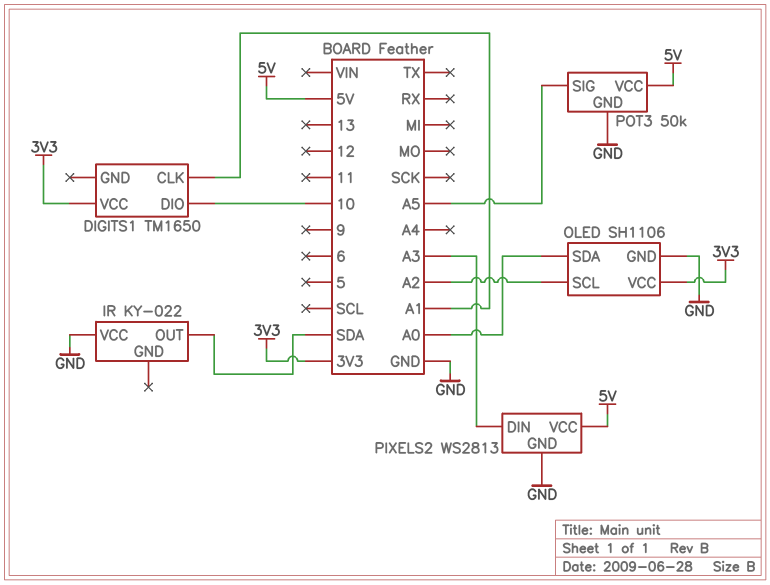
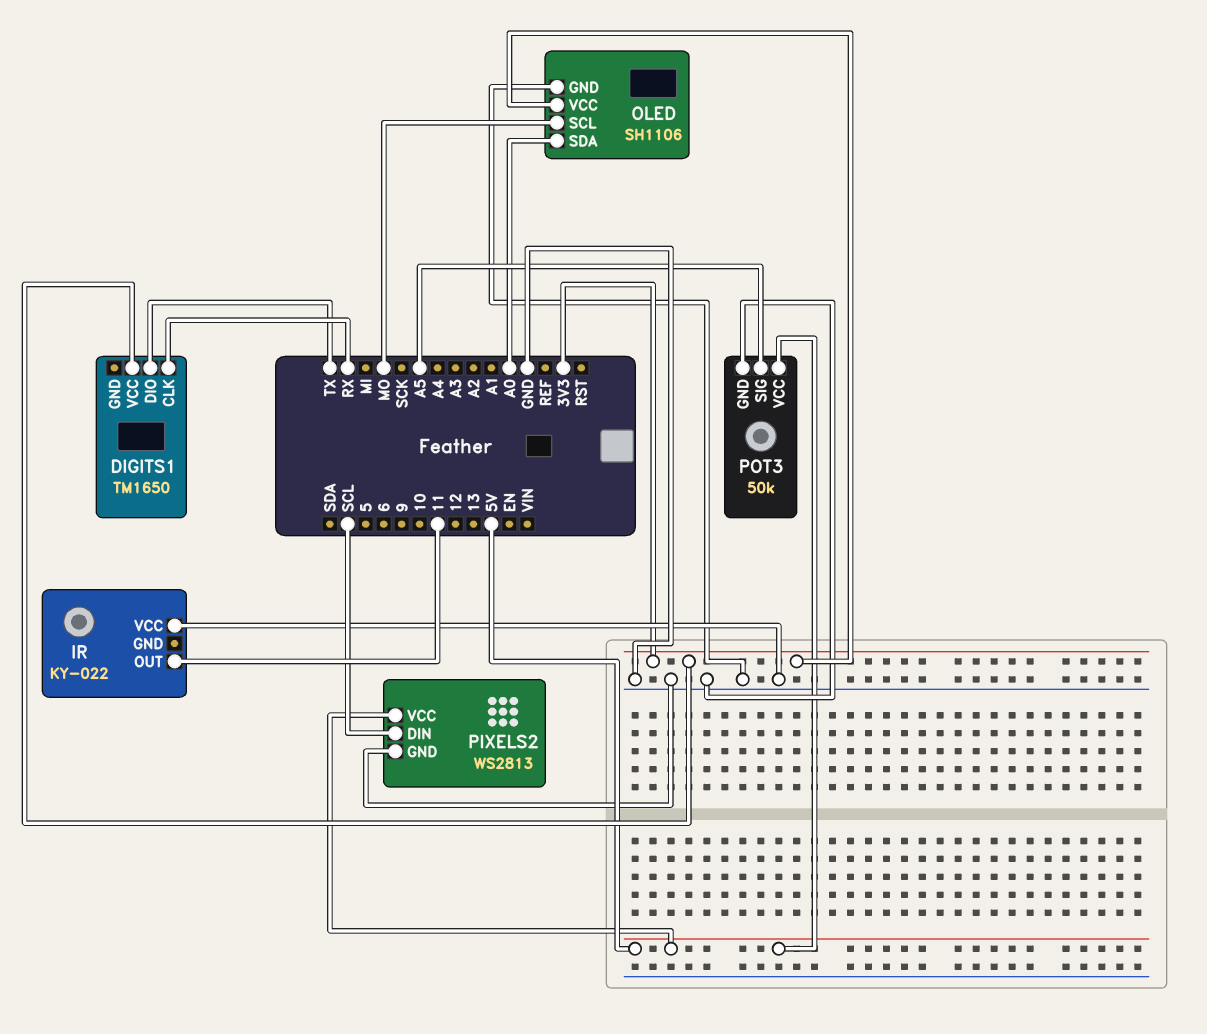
DIGITS1 pin CLK: A1 -> RX
DIGITS1 pin DIO: 10 -> TX
IR pin OUT: SDA -> 11
OLED pin SCL: A2 -> MO
PIXELS2 pin DIN: A3 -> SCL

